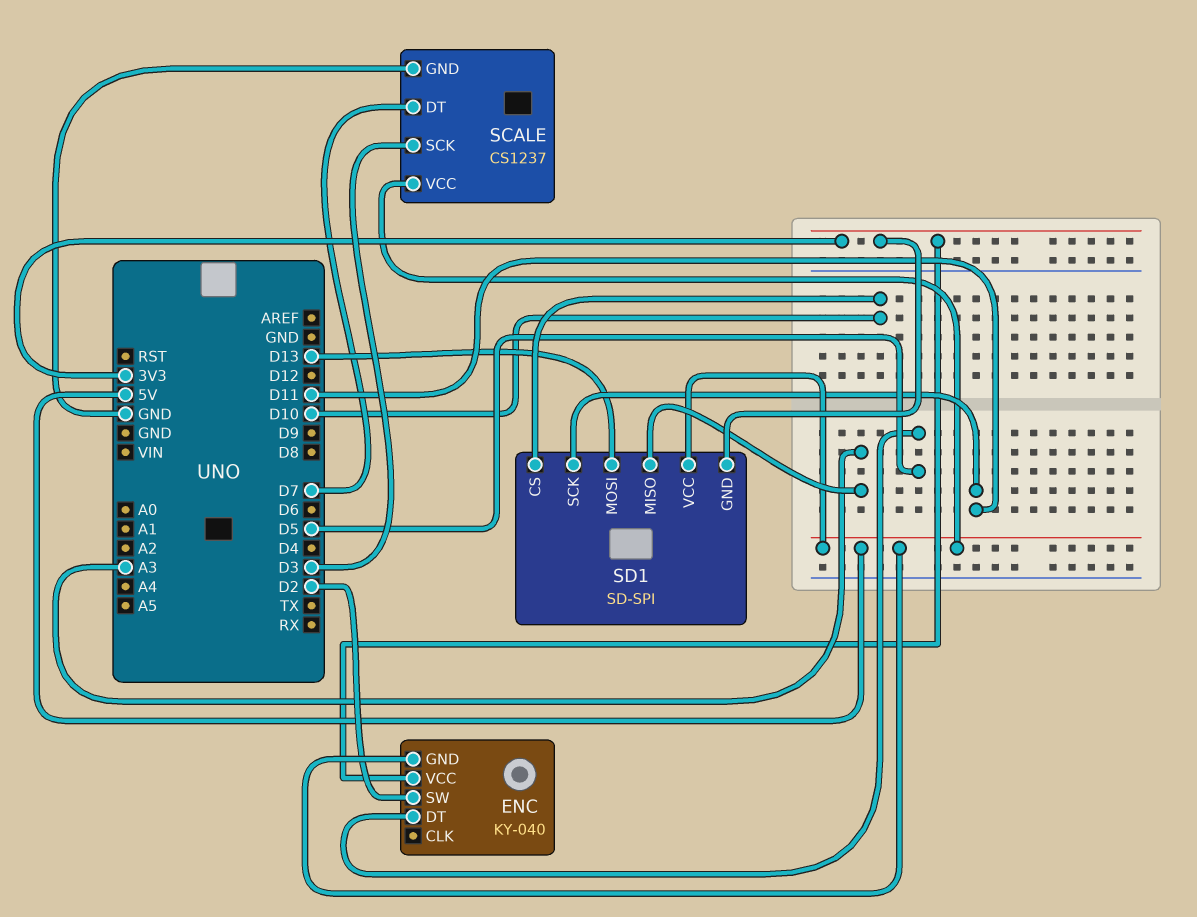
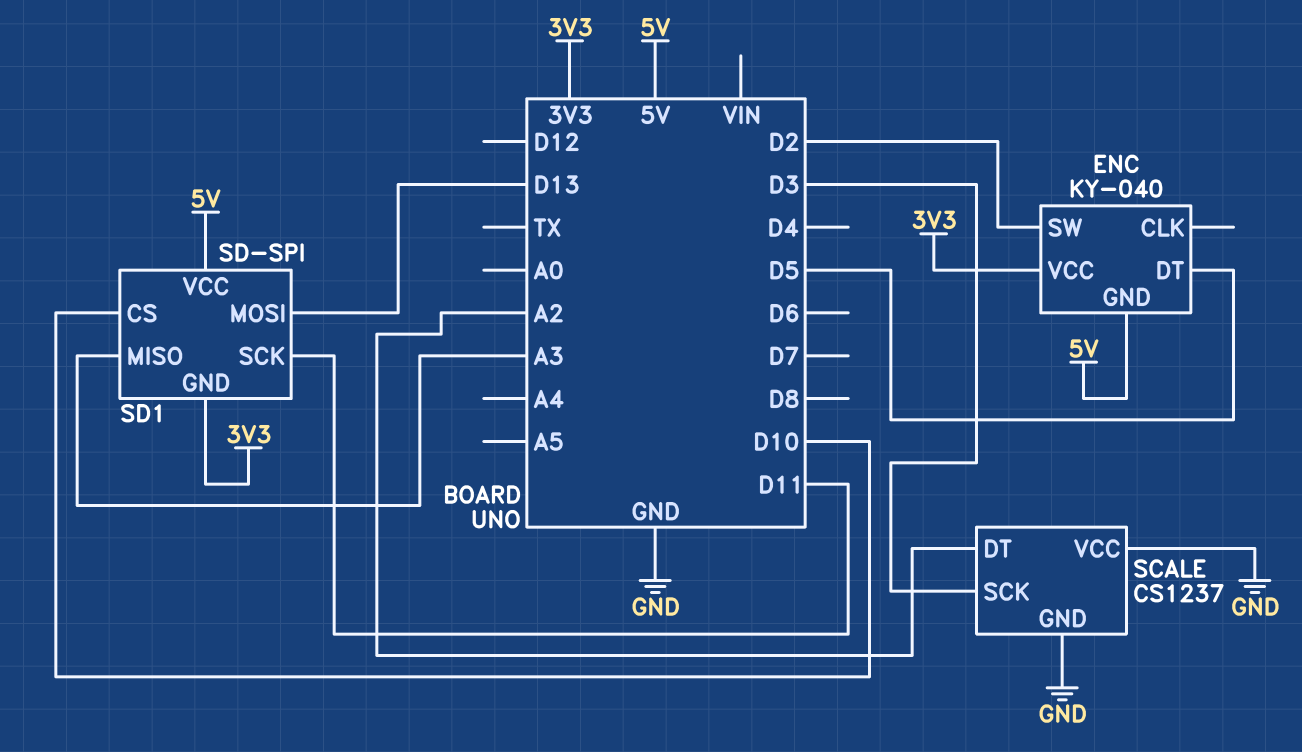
SCALE pin DT: D7 -> A2
SCALE pin VCC: 5V -> GND

